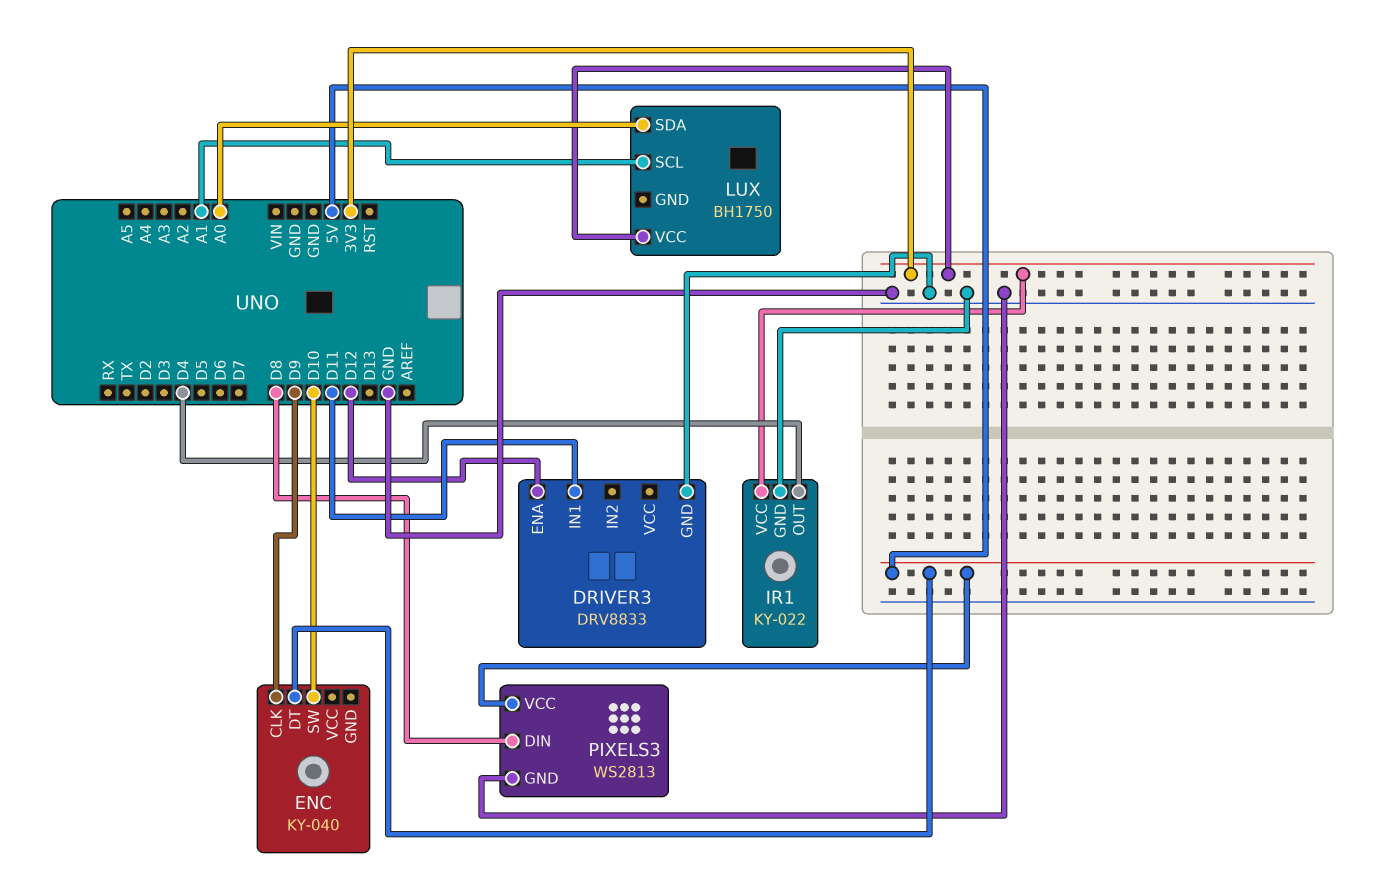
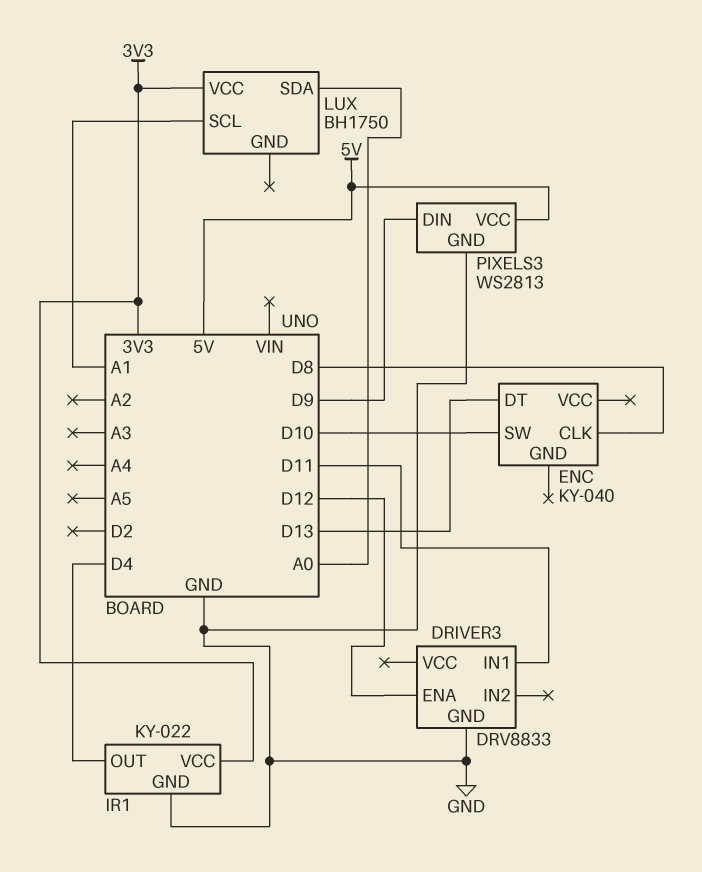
ENC pin CLK: D9 -> D8
ENC pin DT: 5V -> D13
PIXELS3 pin DIN: D8 -> D9

